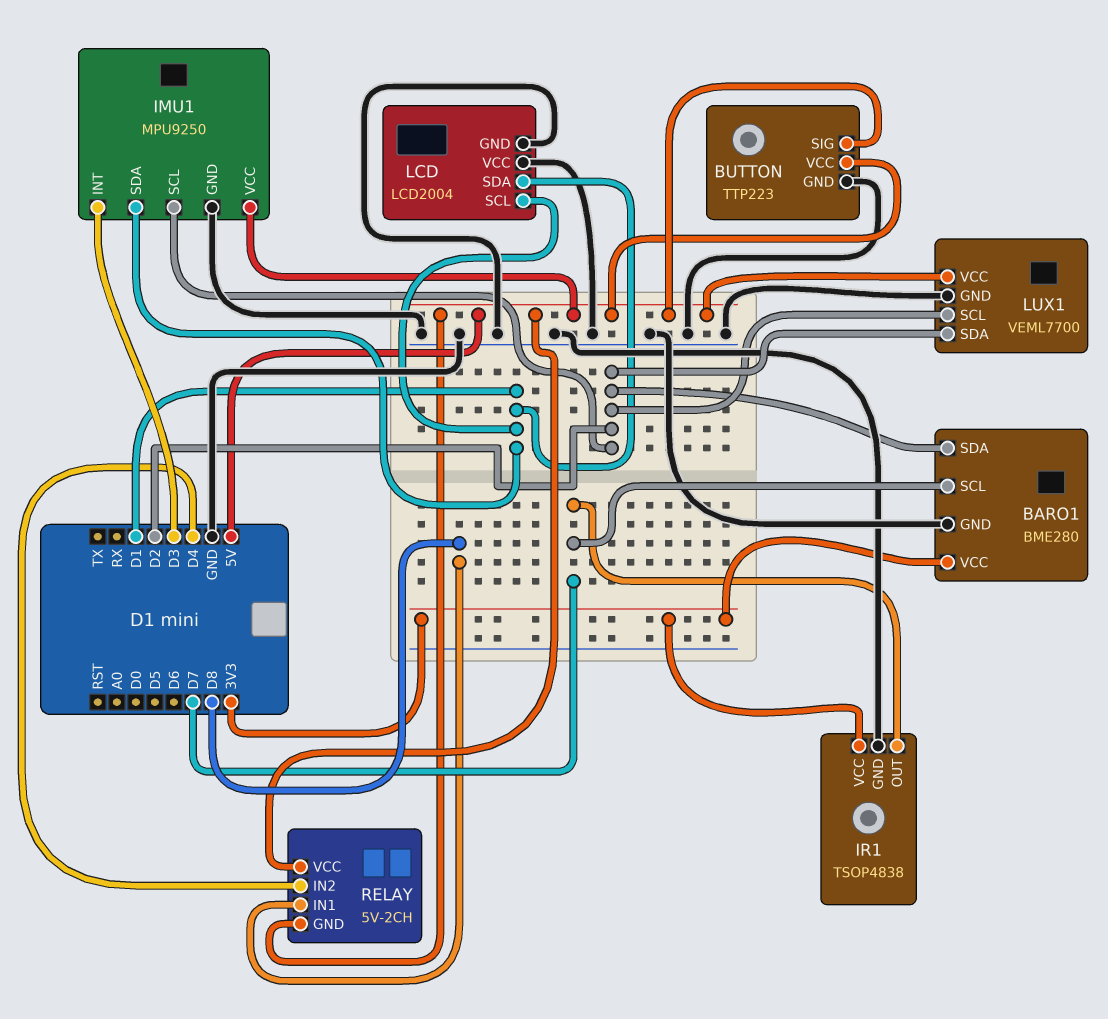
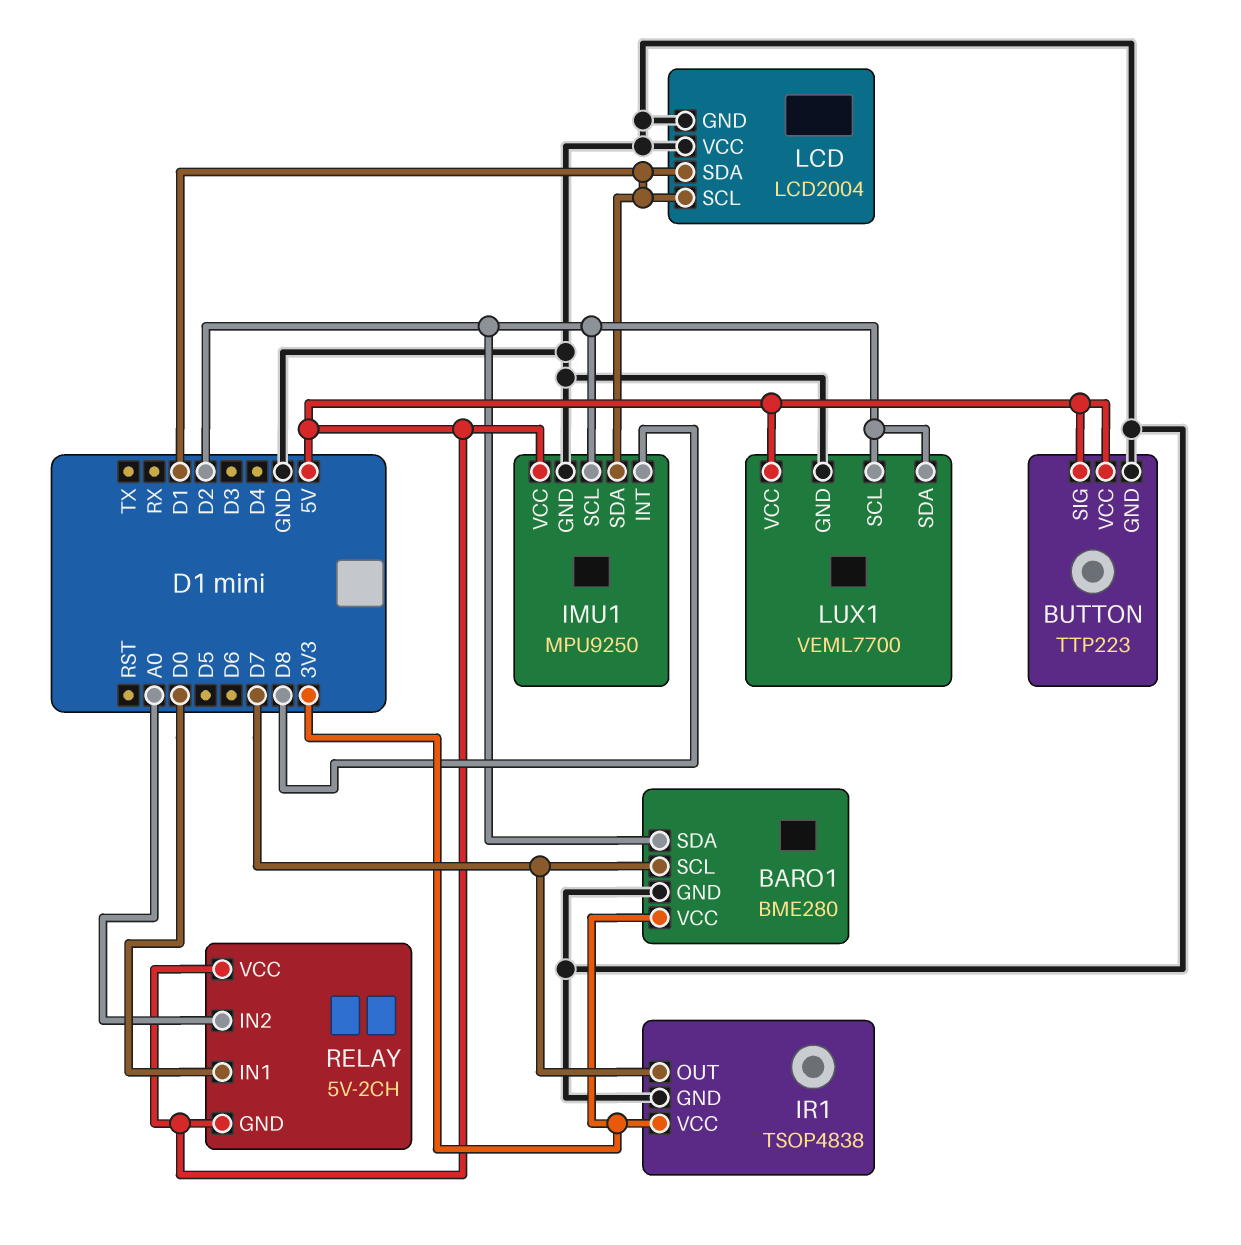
IMU1 pin INT: D3 -> D8
RELAY pin IN1: D8 -> D0
RELAY pin IN2: D4 -> A0

